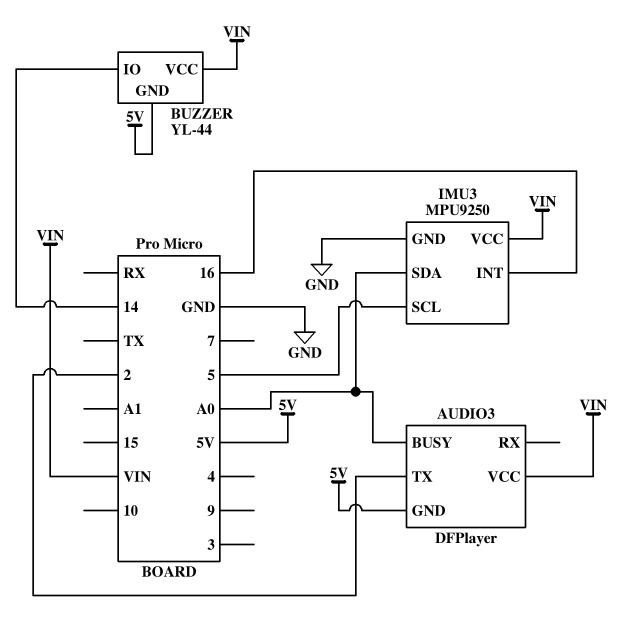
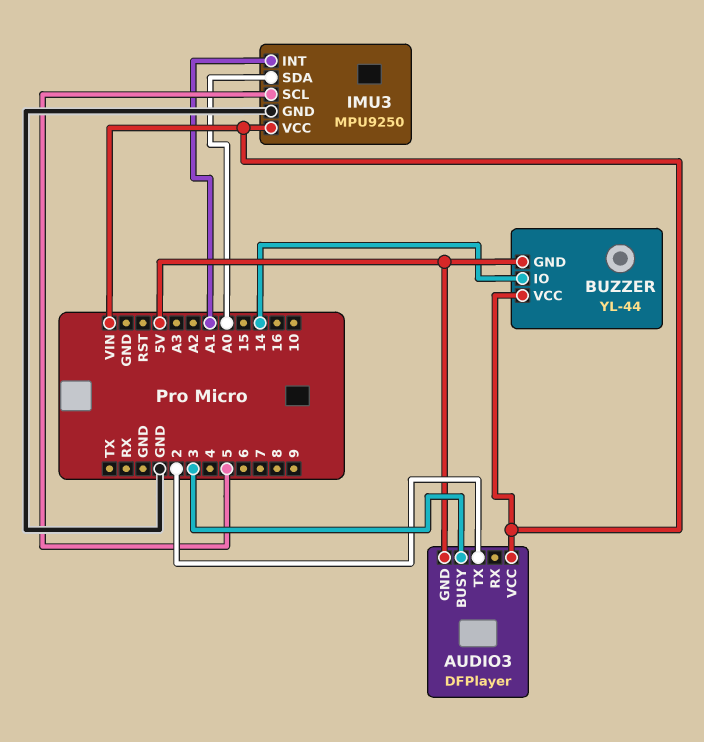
AUDIO3 pin BUSY: A0 -> 3
IMU3 pin INT: 16 -> A1

